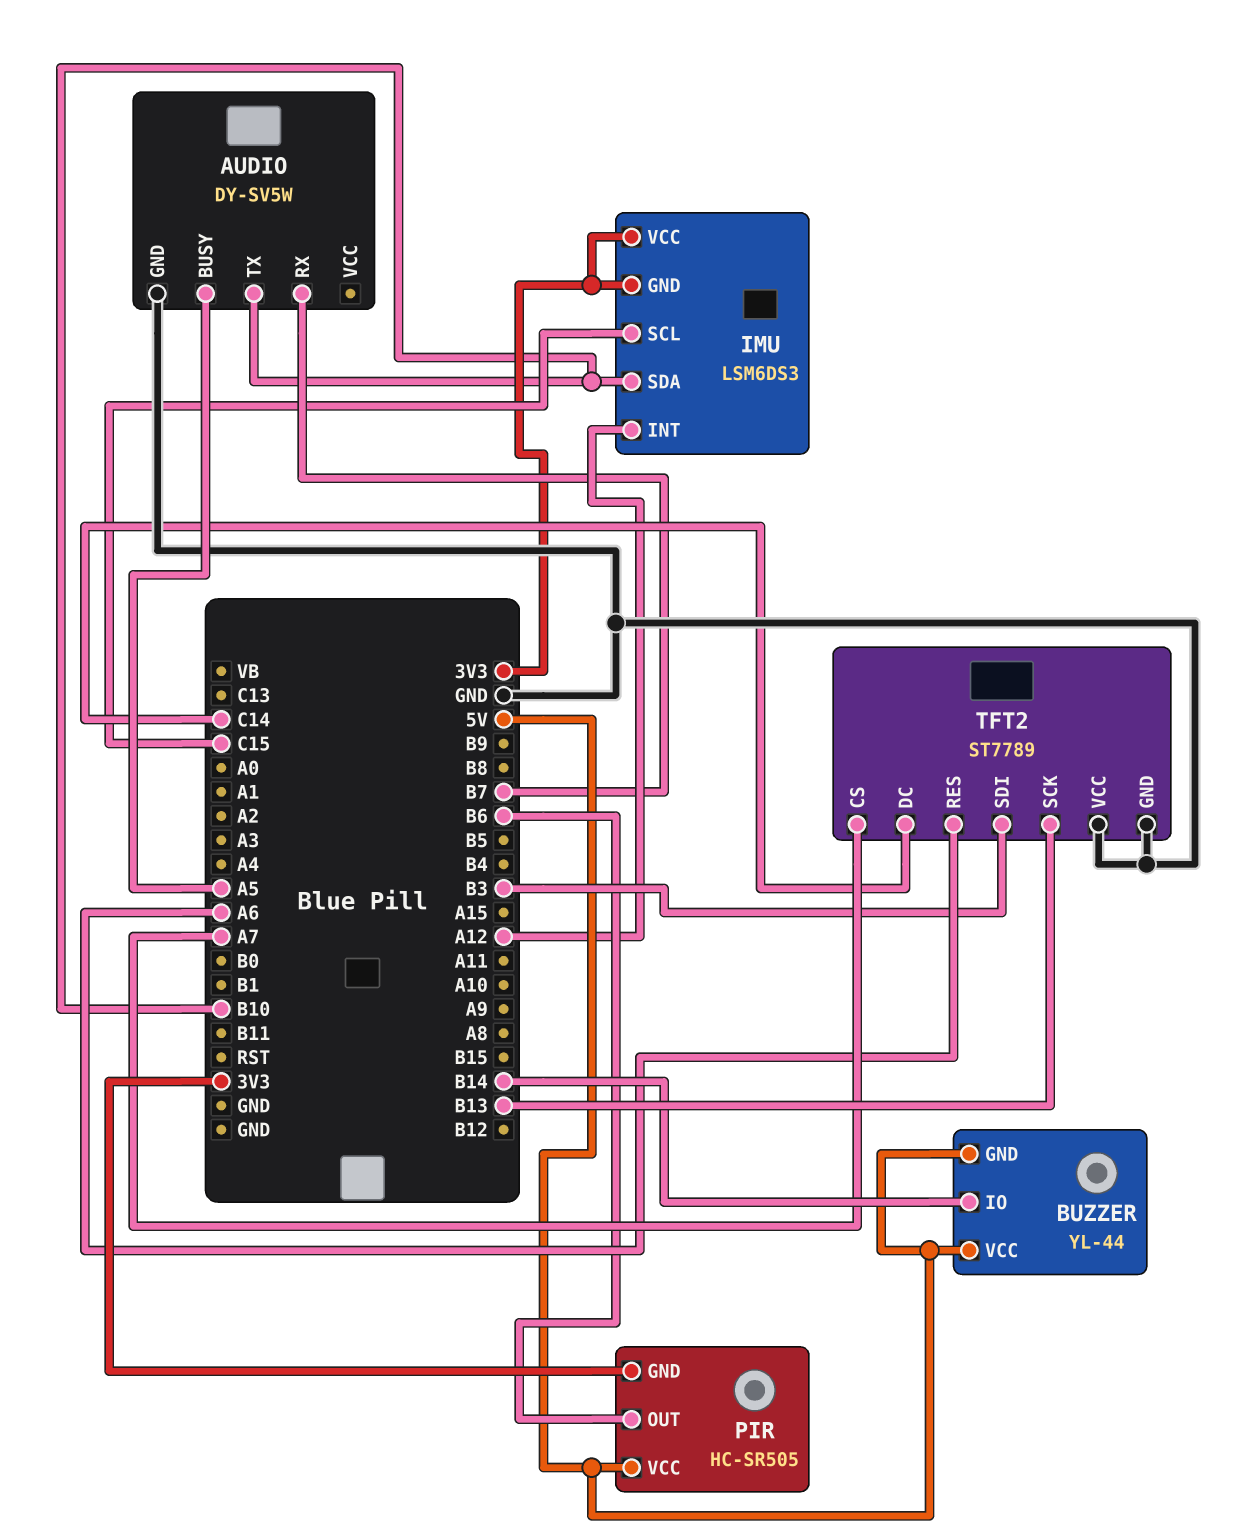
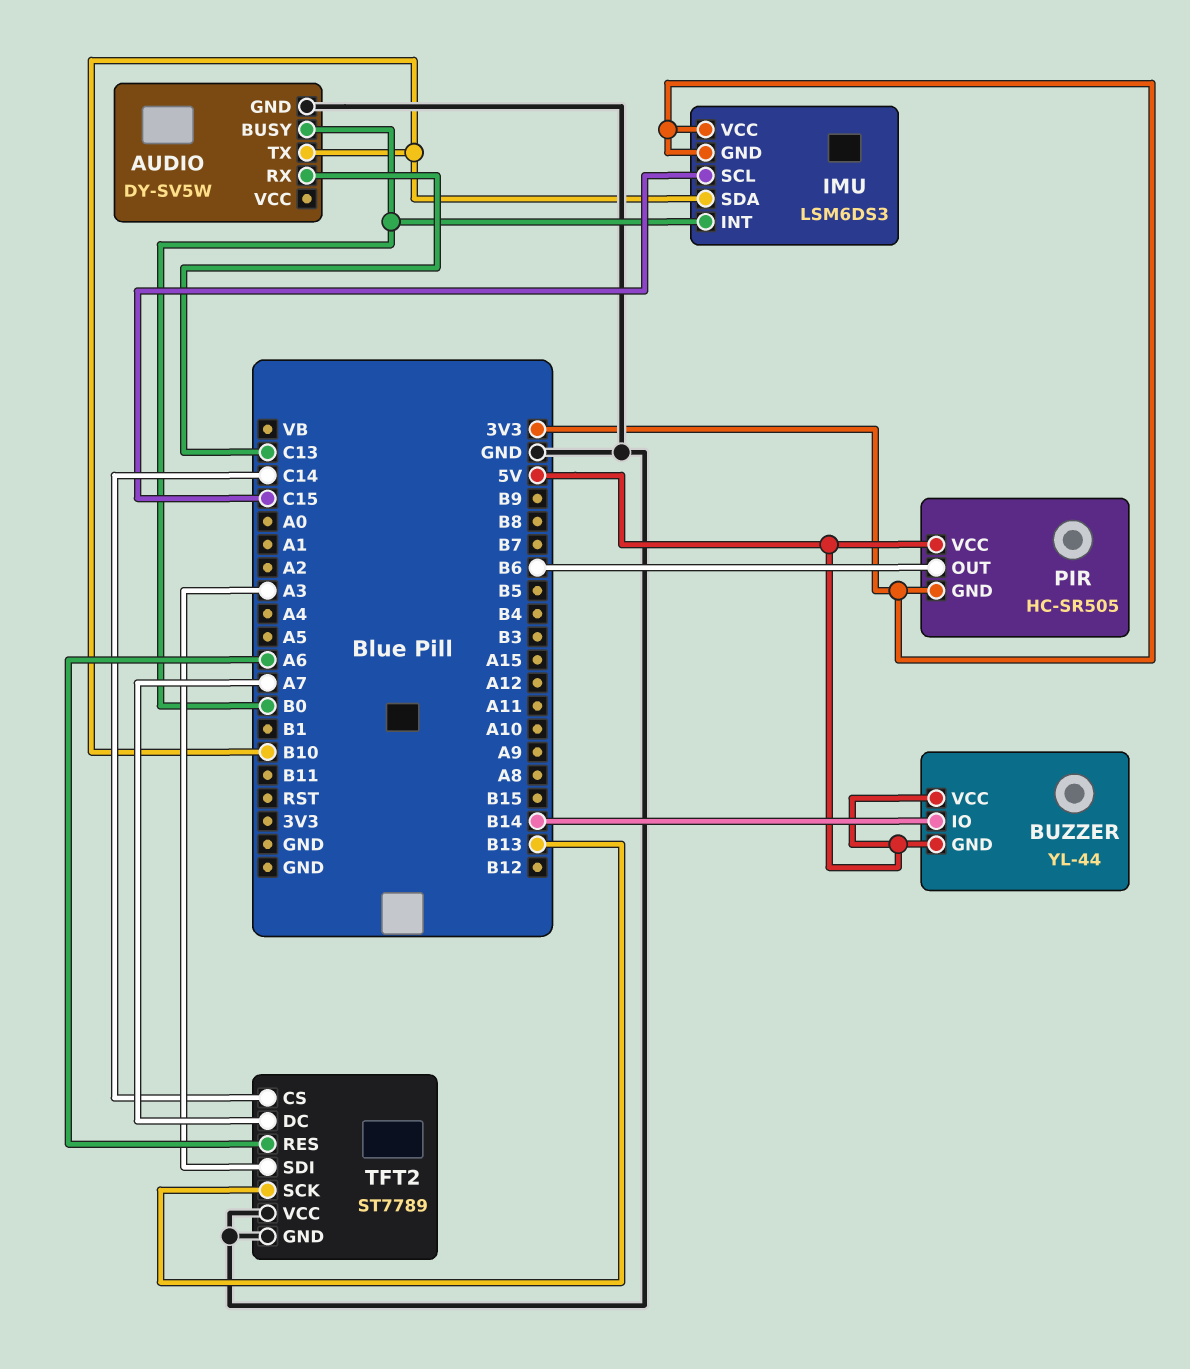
AUDIO pin BUSY: A5 -> B0
AUDIO pin RX: B7 -> C13
IMU pin INT: A12 -> B0
TFT2 pin CS: A7 -> C14
TFT2 pin DC: C14 -> A7
TFT2 pin SDI: B3 -> A3

